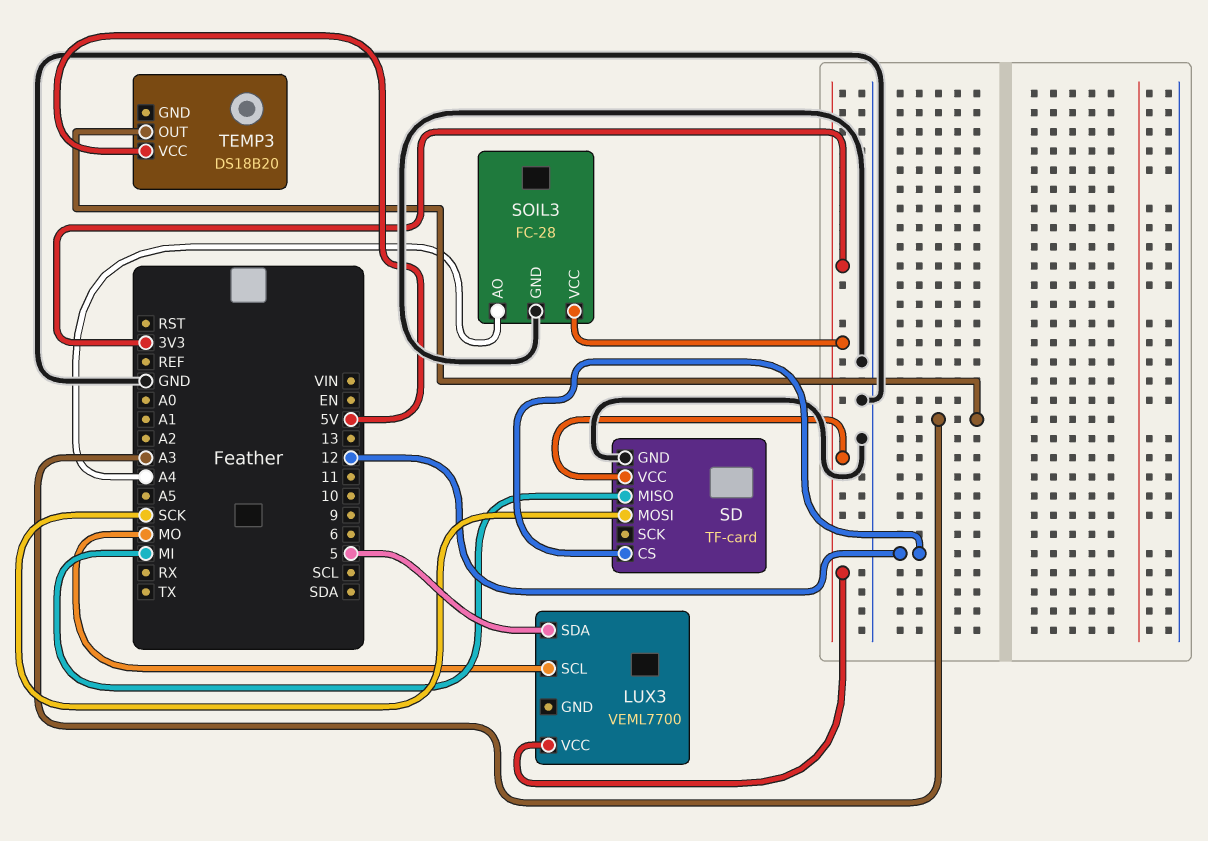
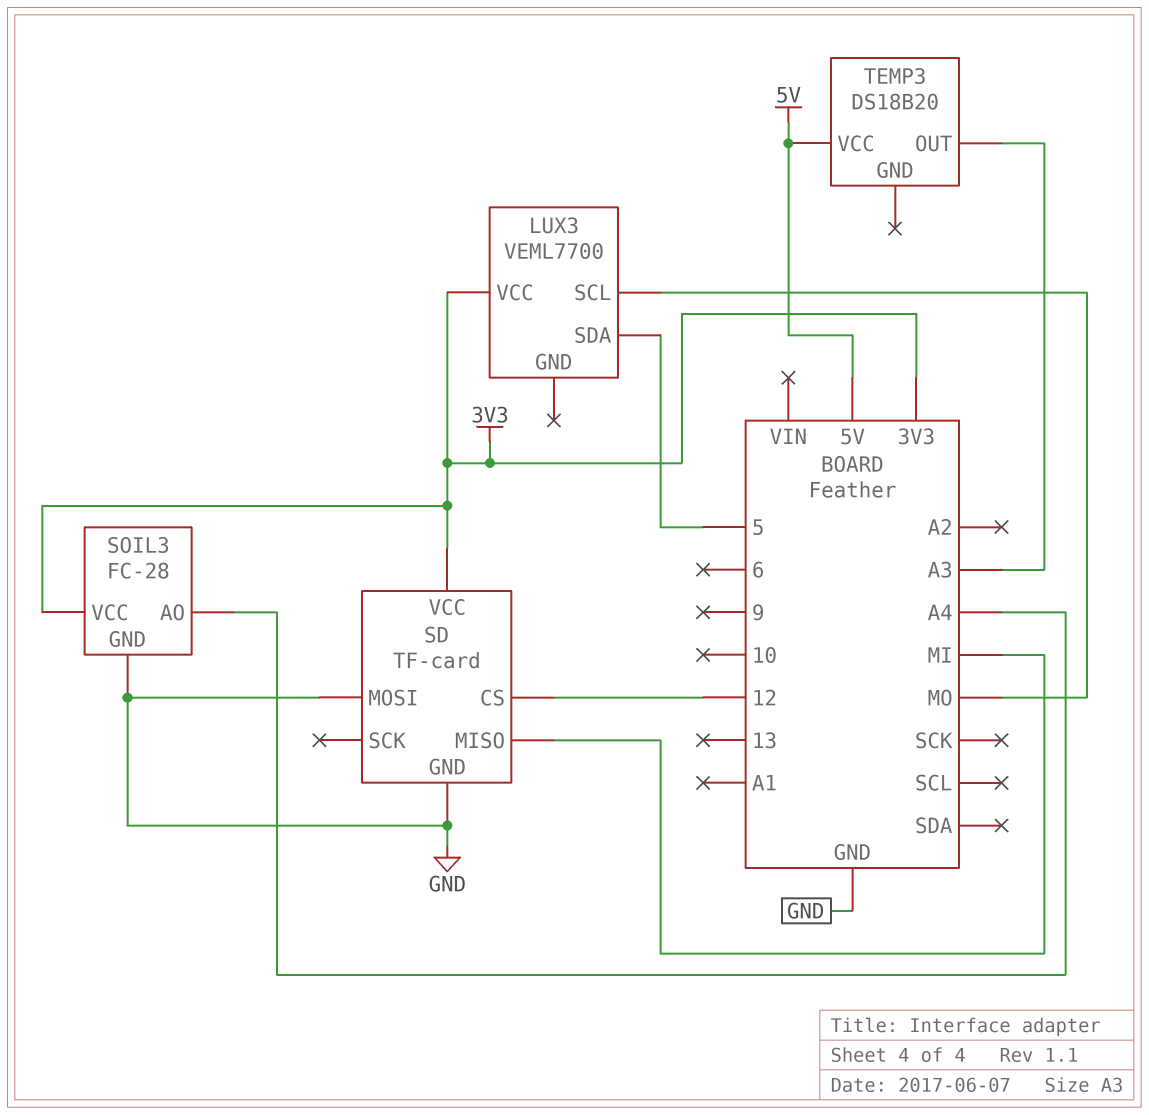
SD pin MOSI: SCK -> GND

